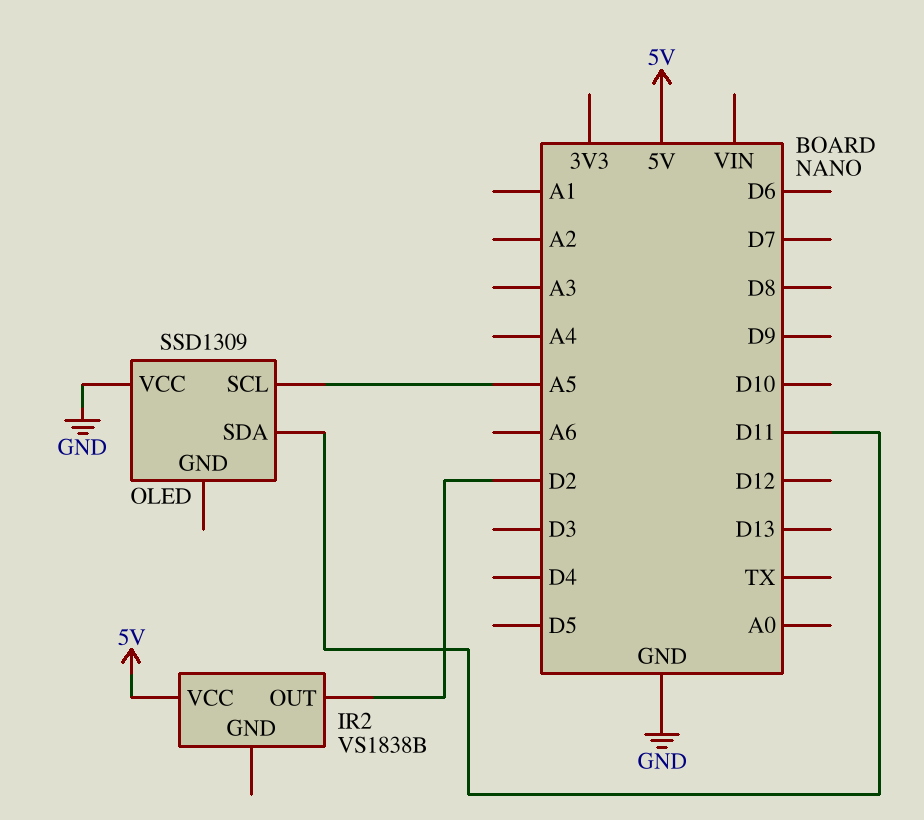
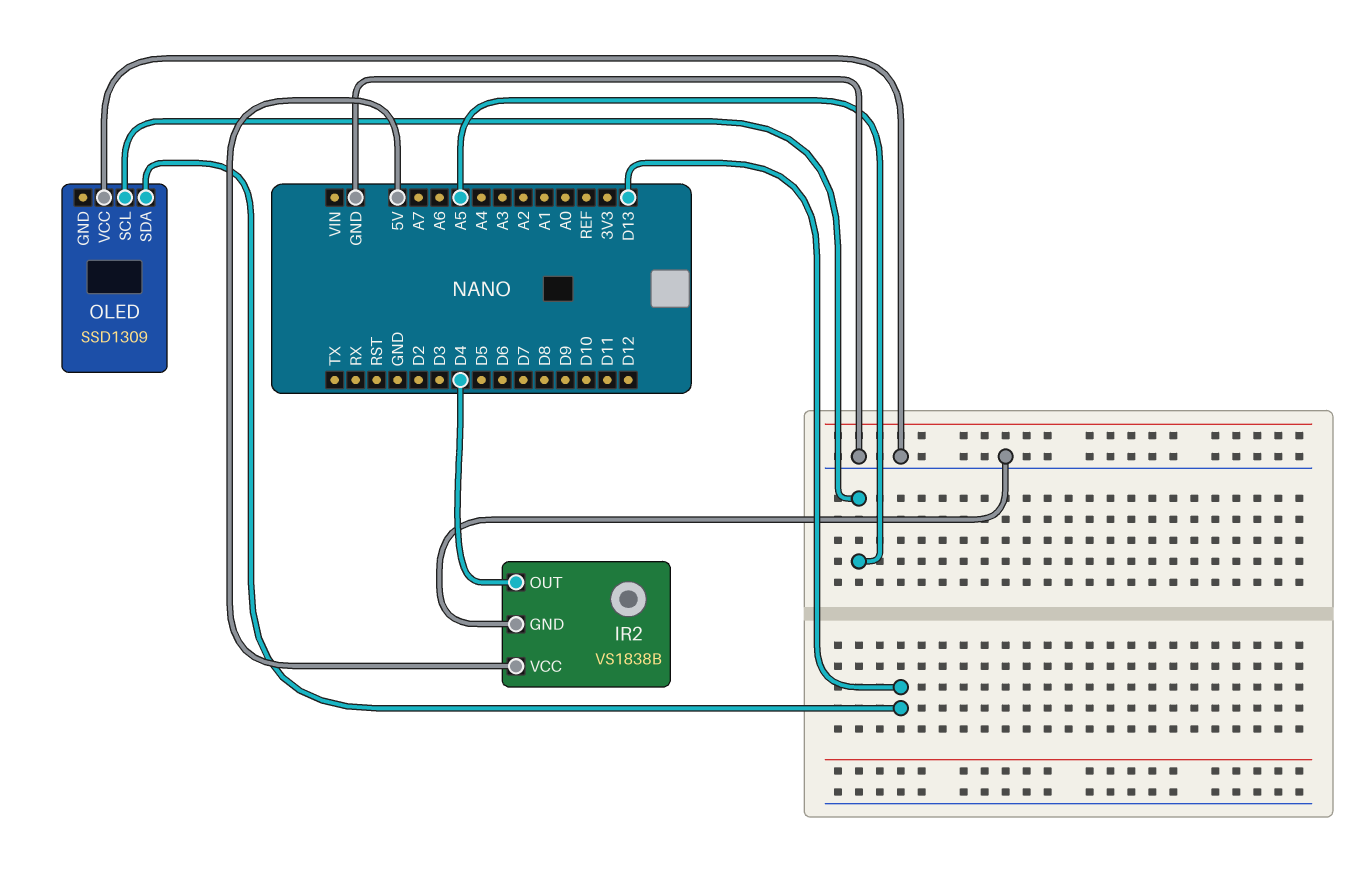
IR2 pin GND: none -> GND
IR2 pin OUT: D2 -> D4
OLED pin SDA: D11 -> D13

